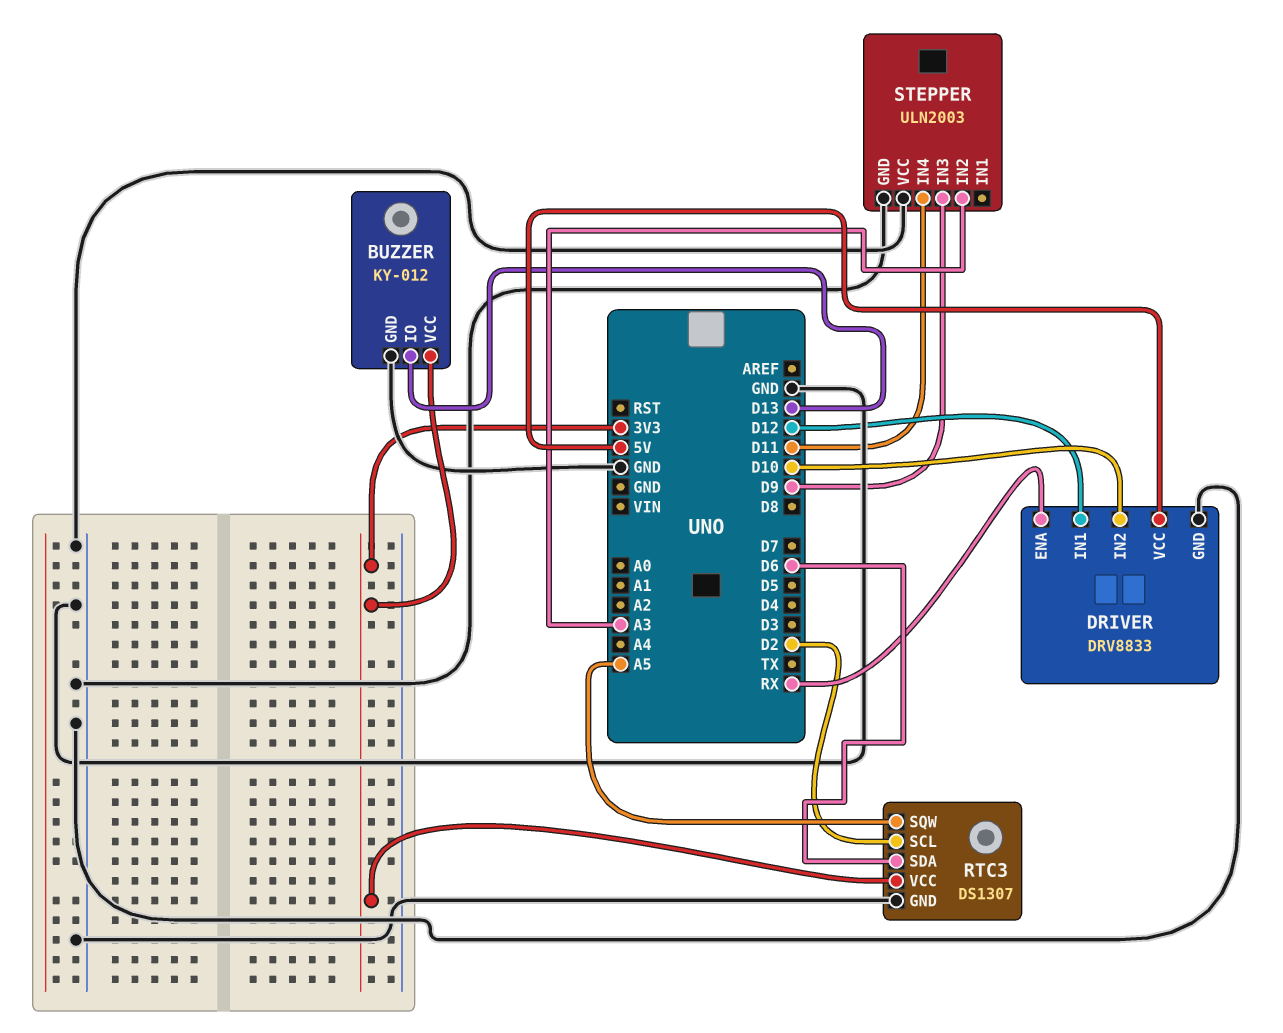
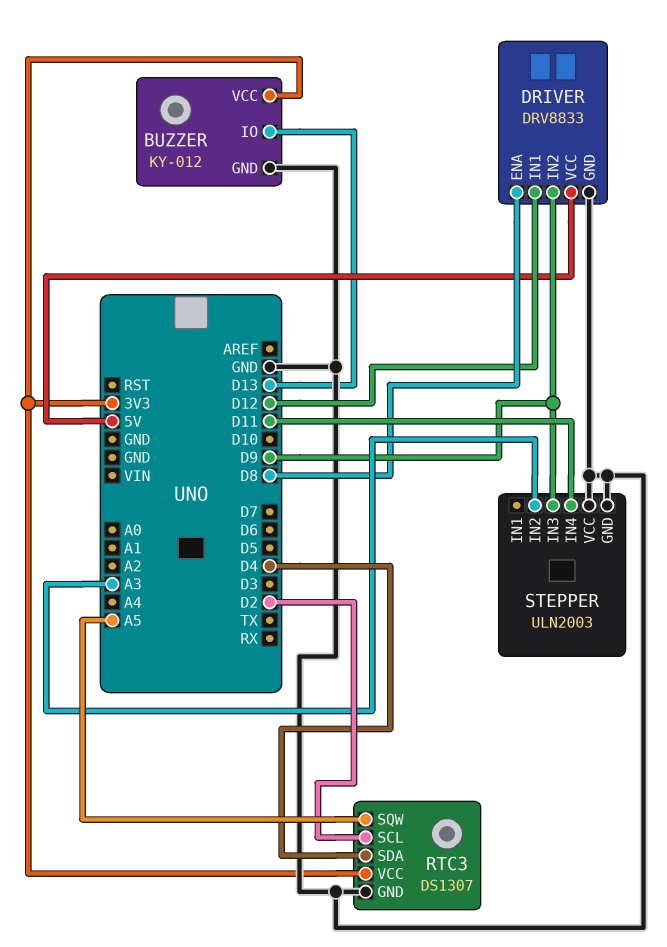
DRIVER pin ENA: RX -> D8
DRIVER pin IN2: D10 -> D9
RTC3 pin SDA: D6 -> D4

